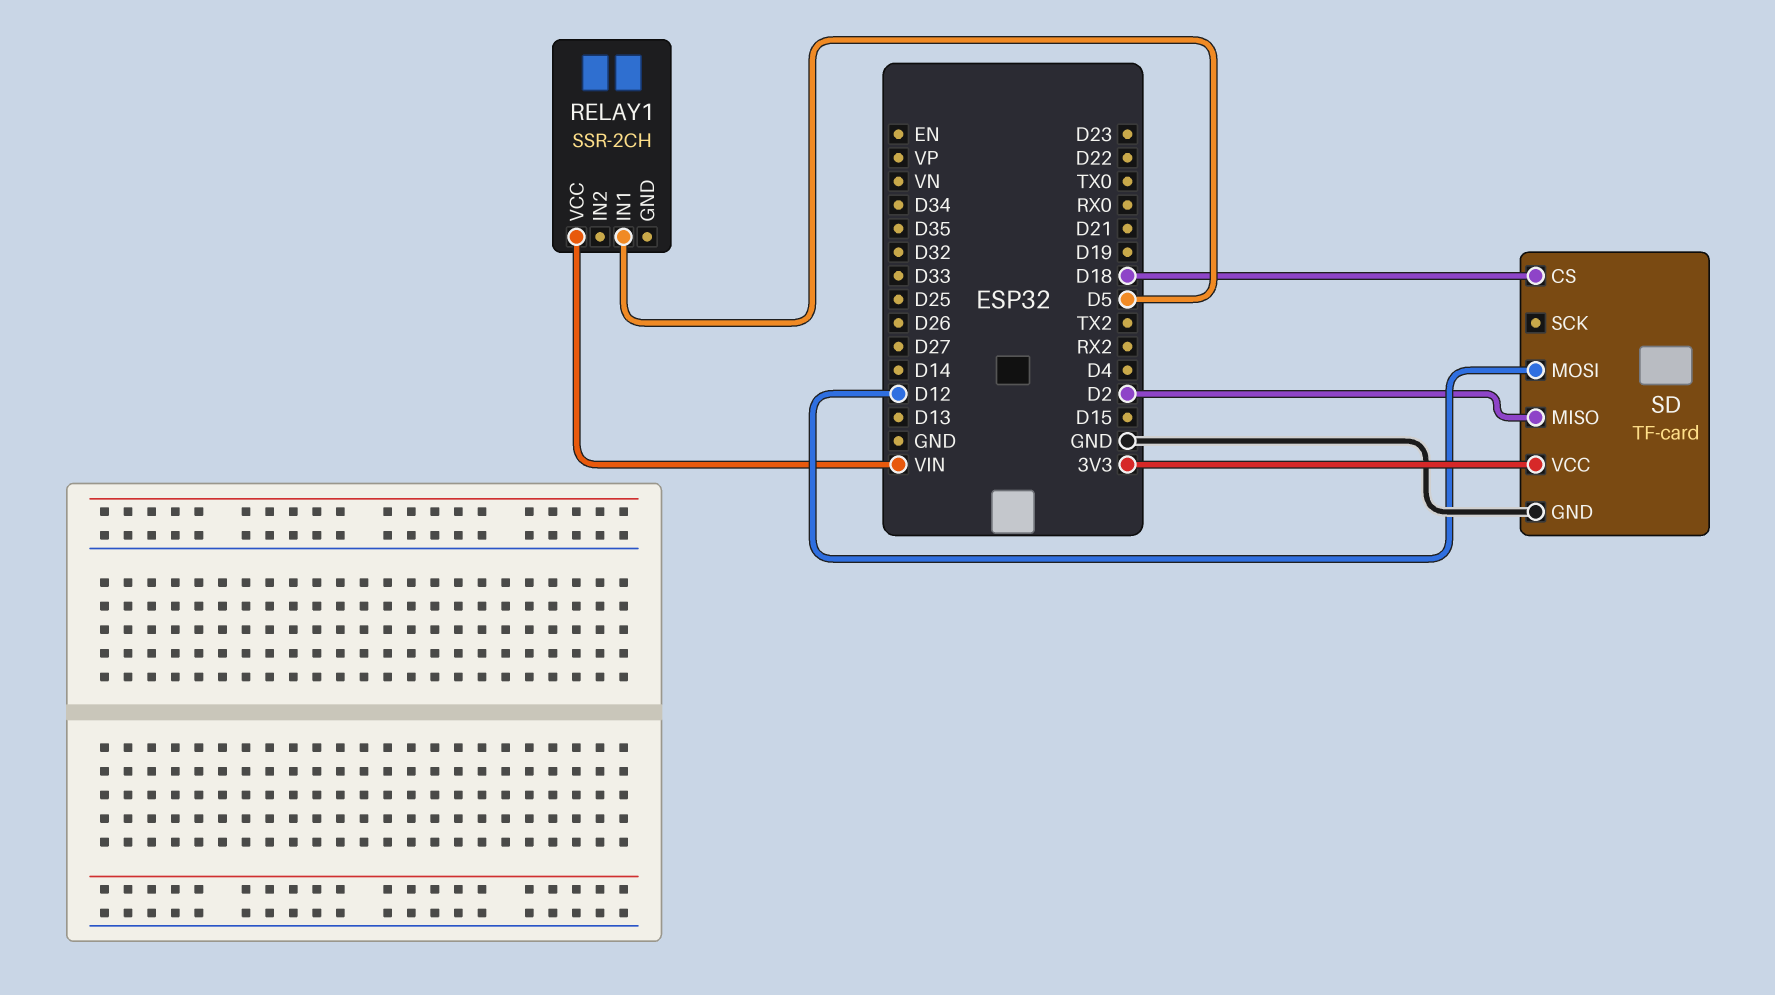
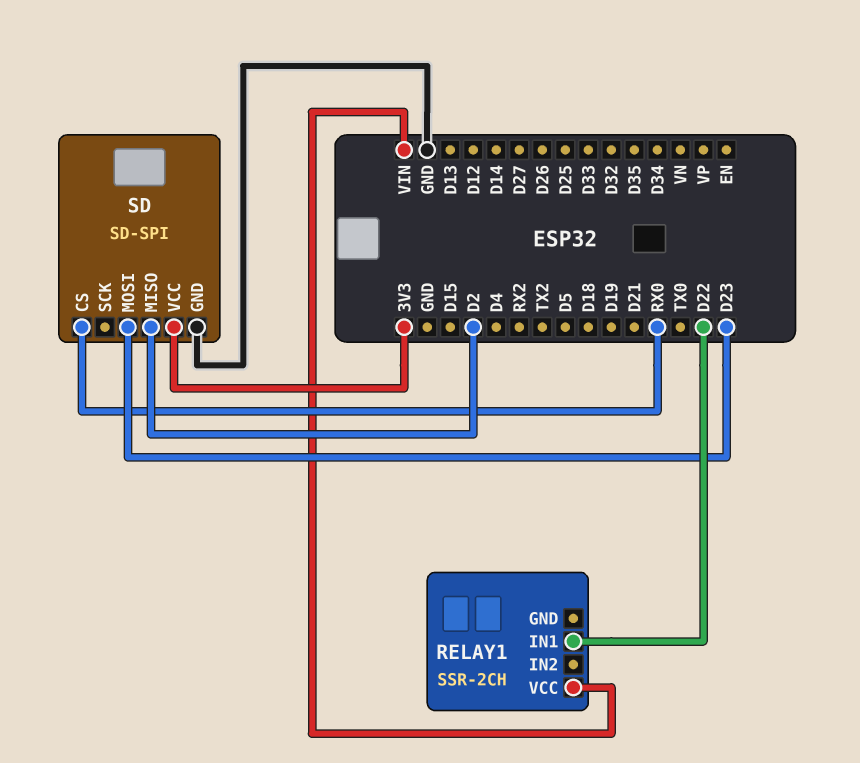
RELAY1 pin IN1: D5 -> D22
SD: TF-card -> SD-SPI
SD pin CS: D18 -> RX0
SD pin MOSI: D12 -> D23

